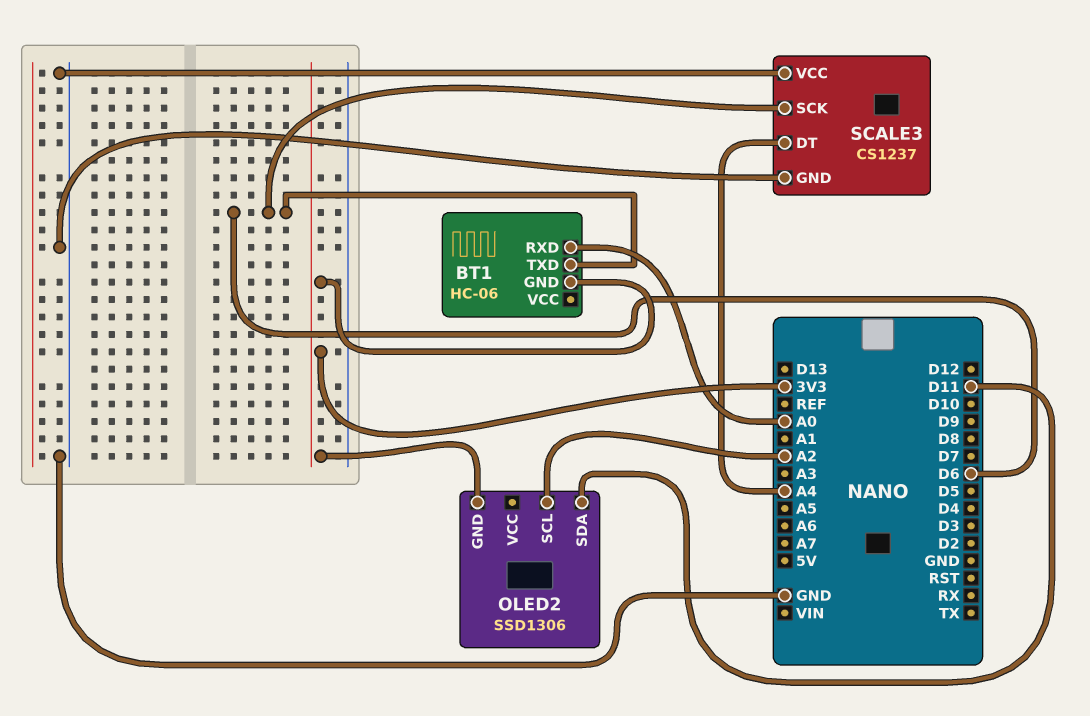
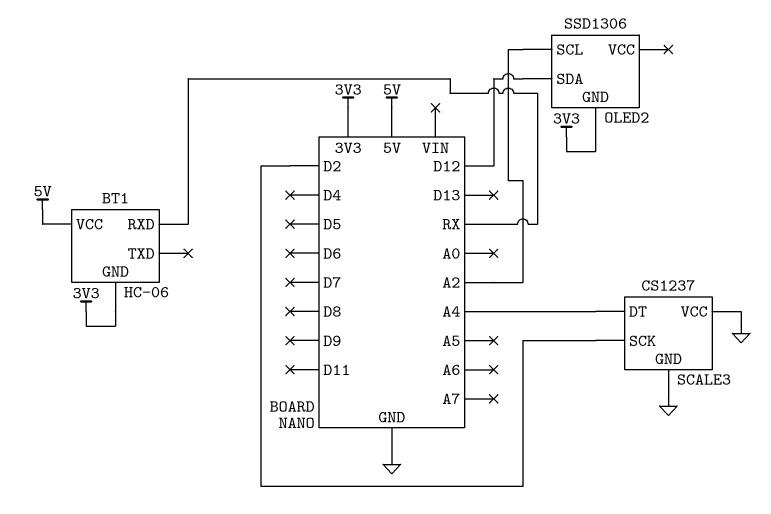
BT1 pin RXD: A0 -> RX
BT1 pin TXD: D6 -> none
BT1 pin VCC: none -> 5V
OLED2 pin SDA: D11 -> D12
SCALE3 pin SCK: D6 -> D2

